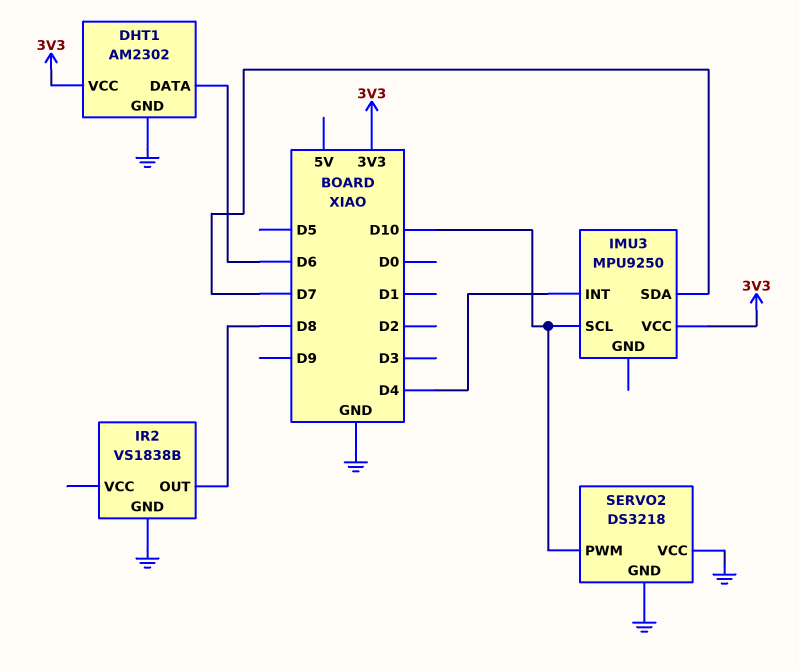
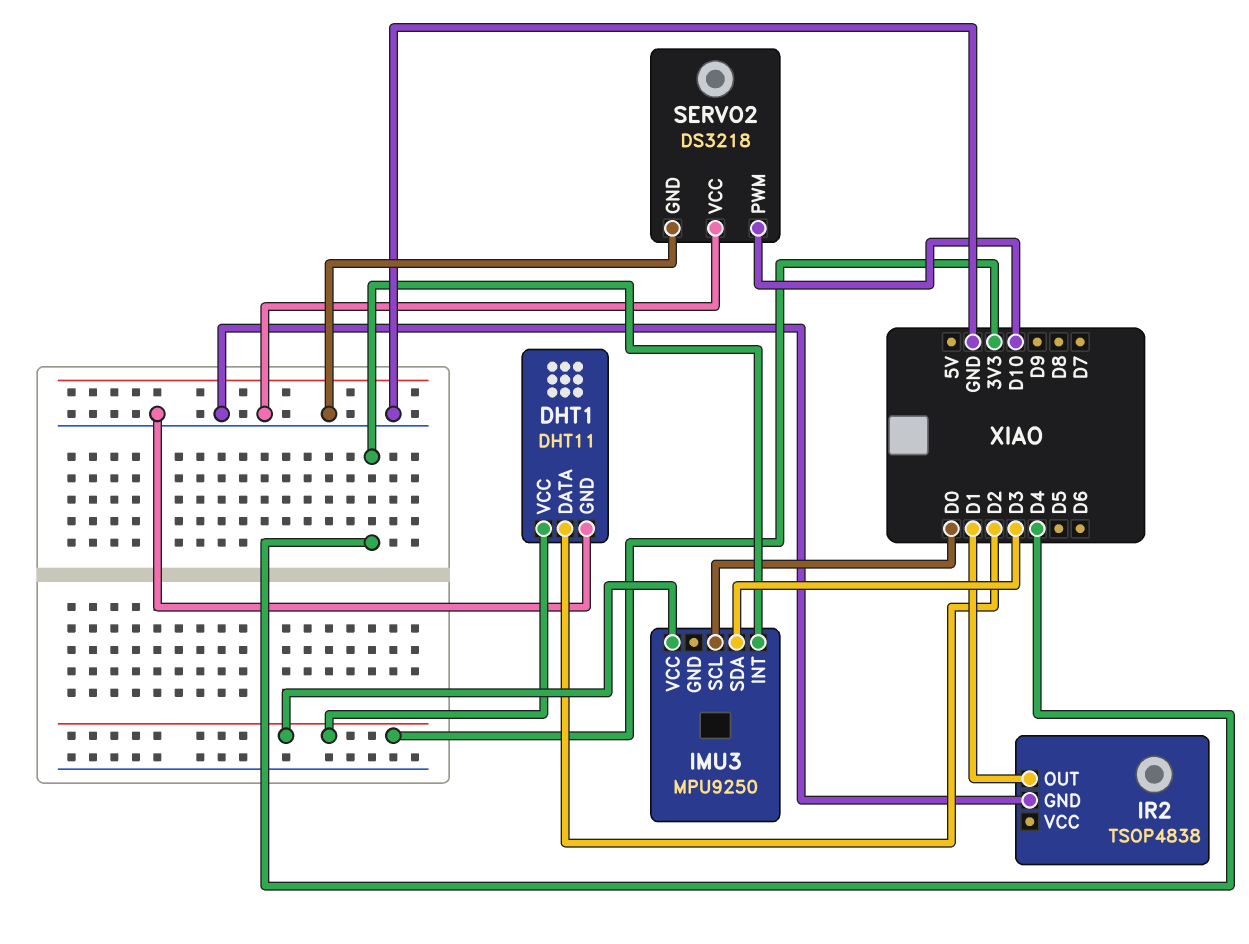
DHT1: AM2302 -> DHT11
DHT1 pin DATA: D6 -> D2
IMU3 pin SCL: D10 -> D0
IMU3 pin SDA: D7 -> D3
IR2: VS1838B -> TSOP4838
IR2 pin OUT: D8 -> D1

